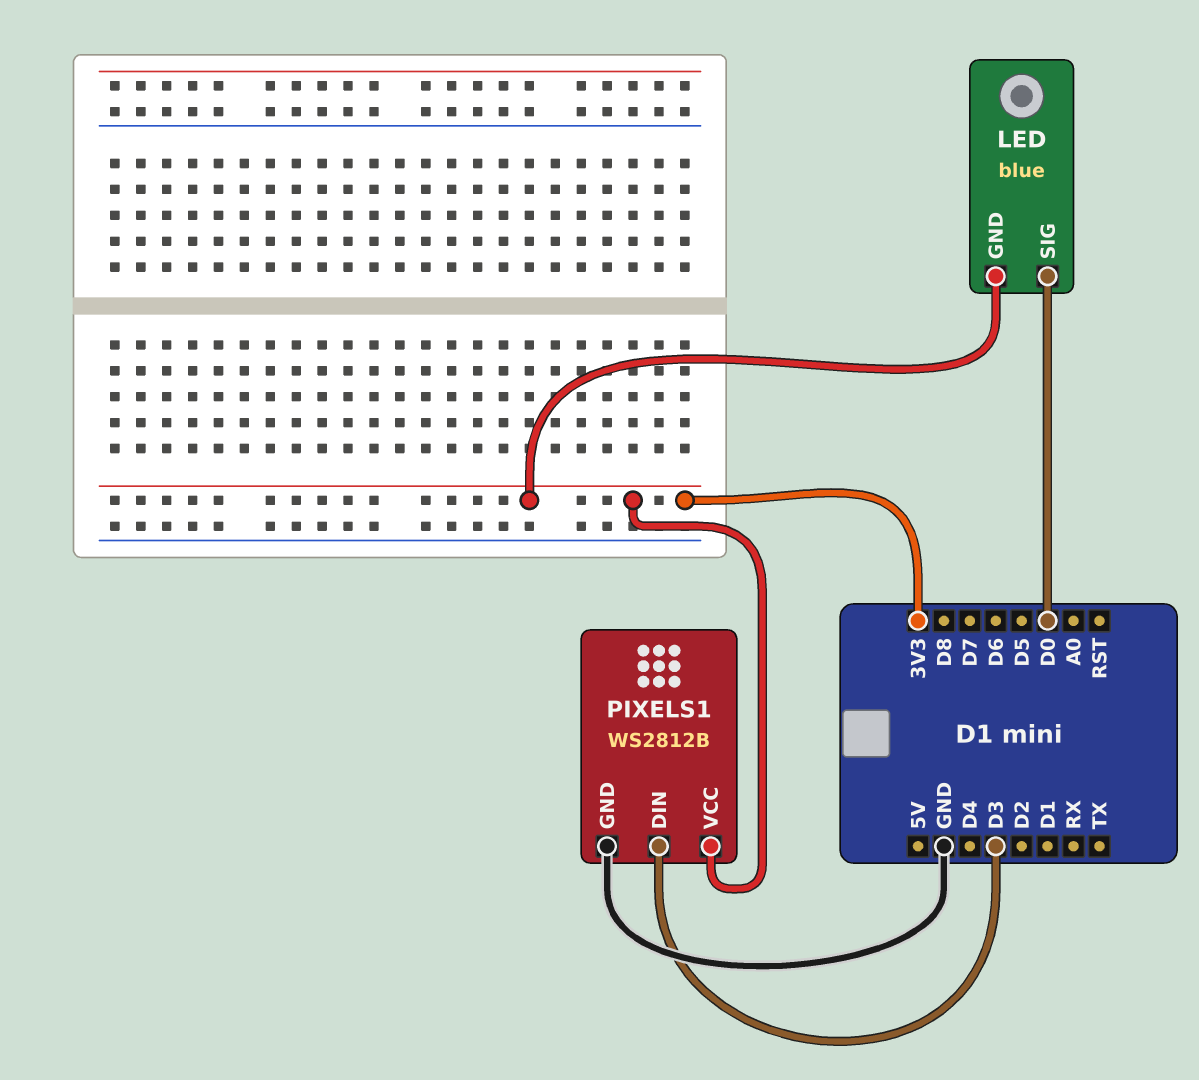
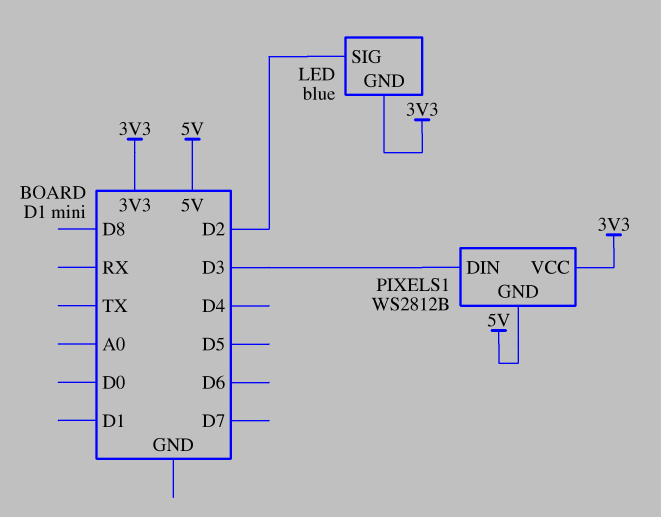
LED pin SIG: D0 -> D2
PIXELS1 pin GND: GND -> 5V

